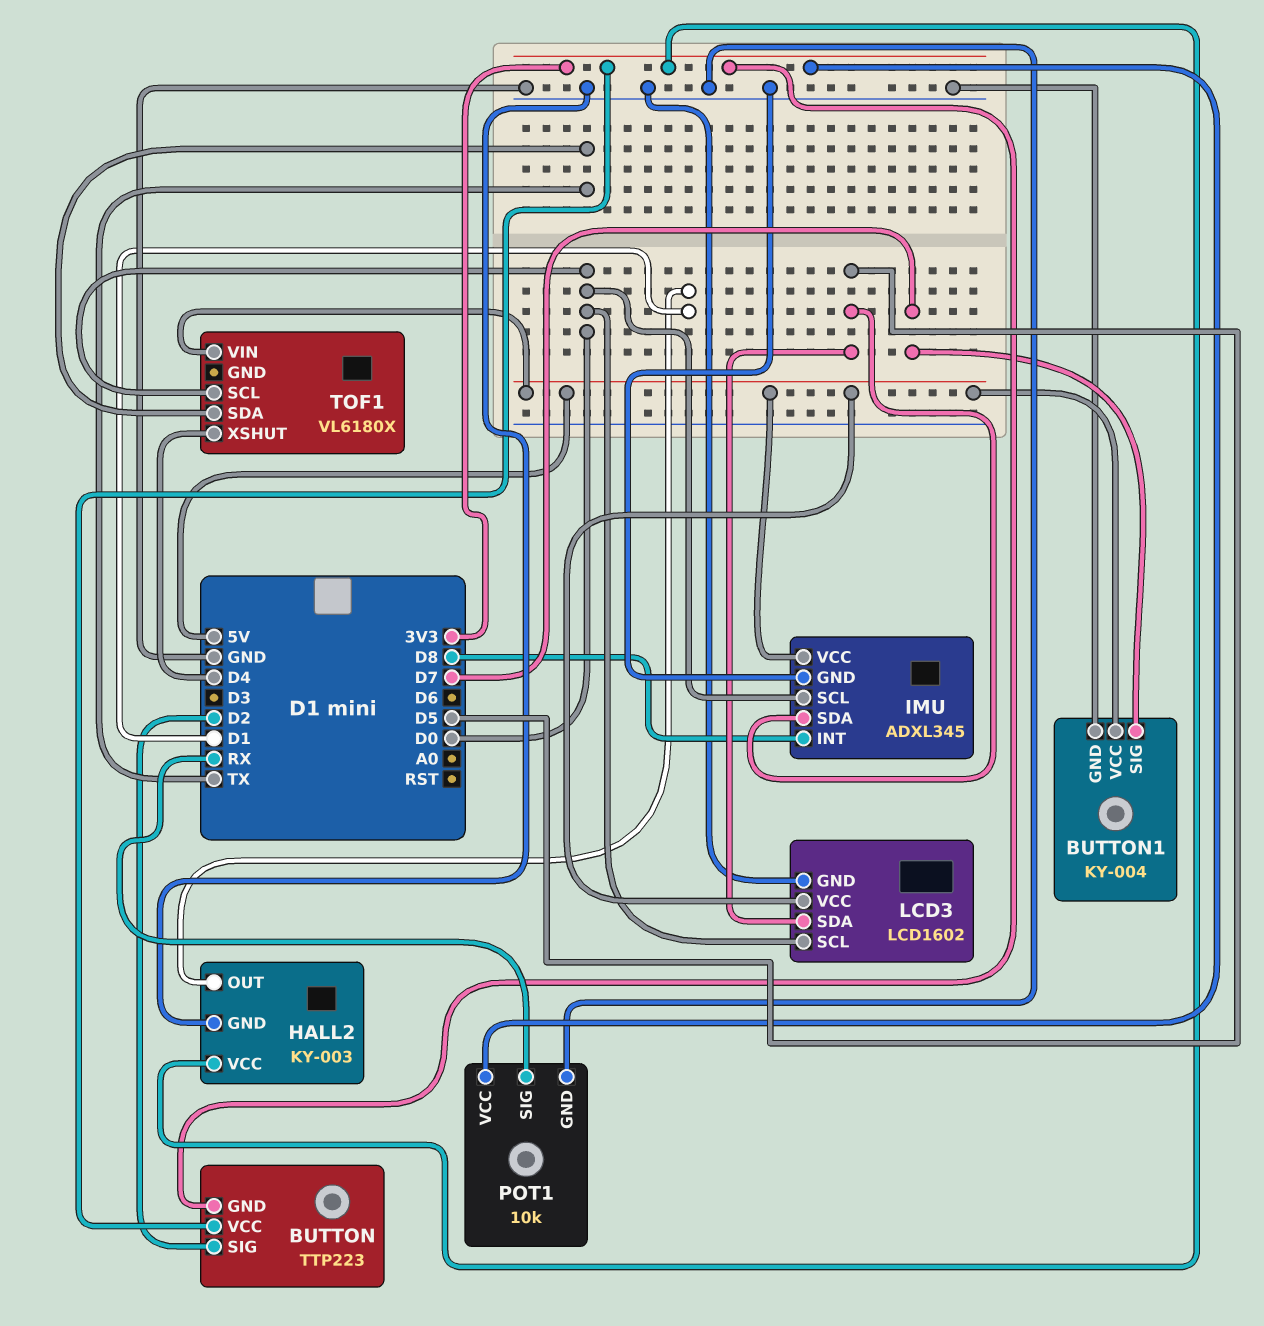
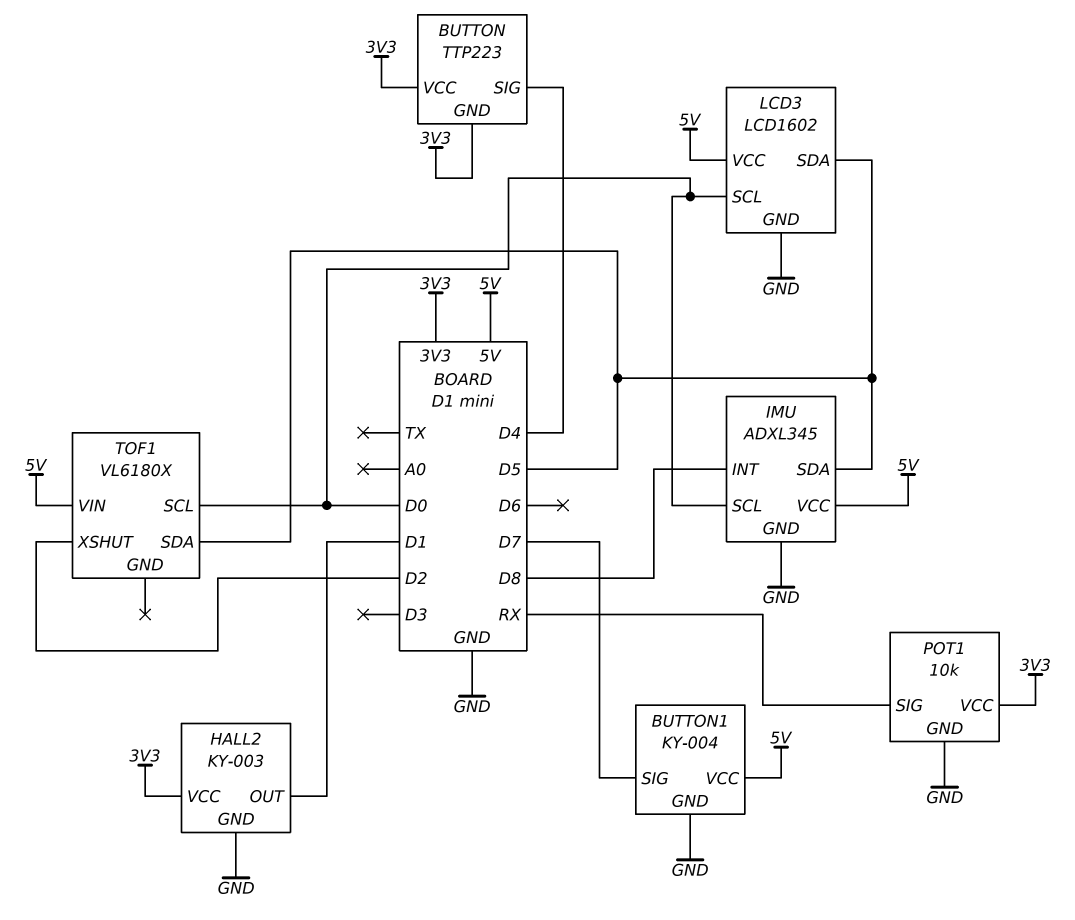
BUTTON pin SIG: D2 -> D4
TOF1 pin SDA: TX -> D5
TOF1 pin XSHUT: D4 -> D2

